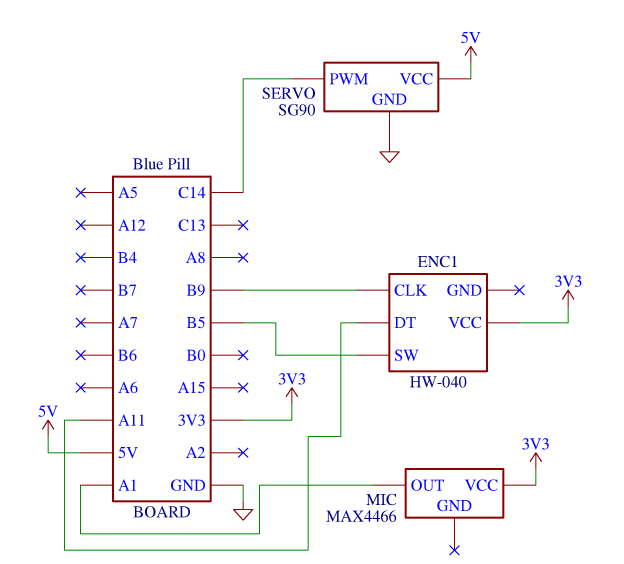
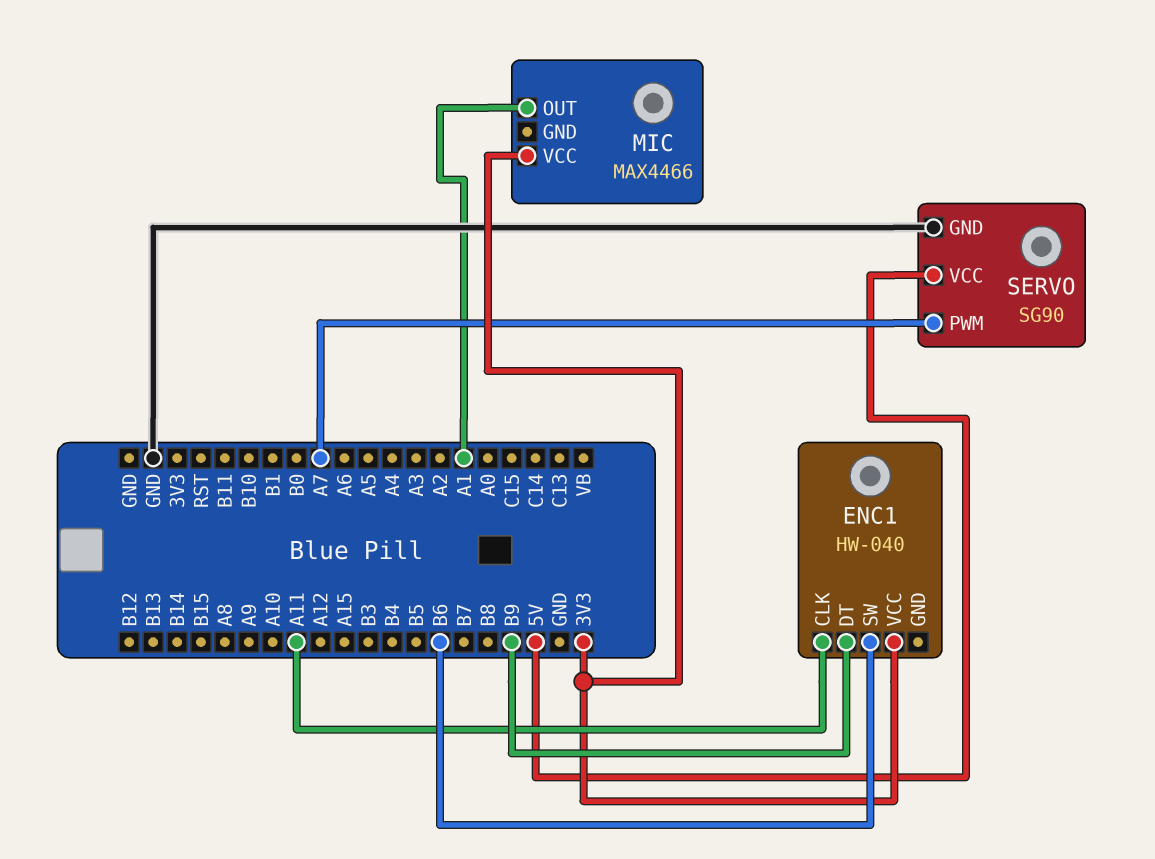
ENC1 pin CLK: B9 -> A11
ENC1 pin DT: A11 -> B9
ENC1 pin SW: B5 -> B6
SERVO pin PWM: C14 -> A7

